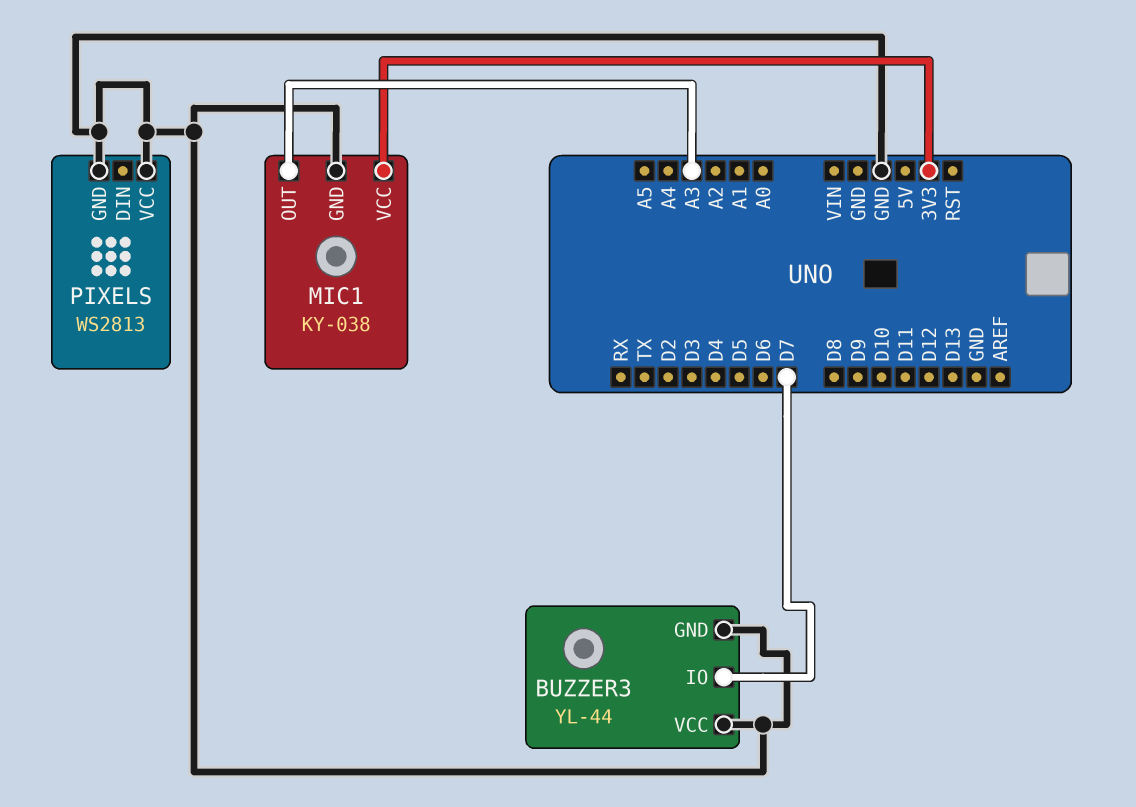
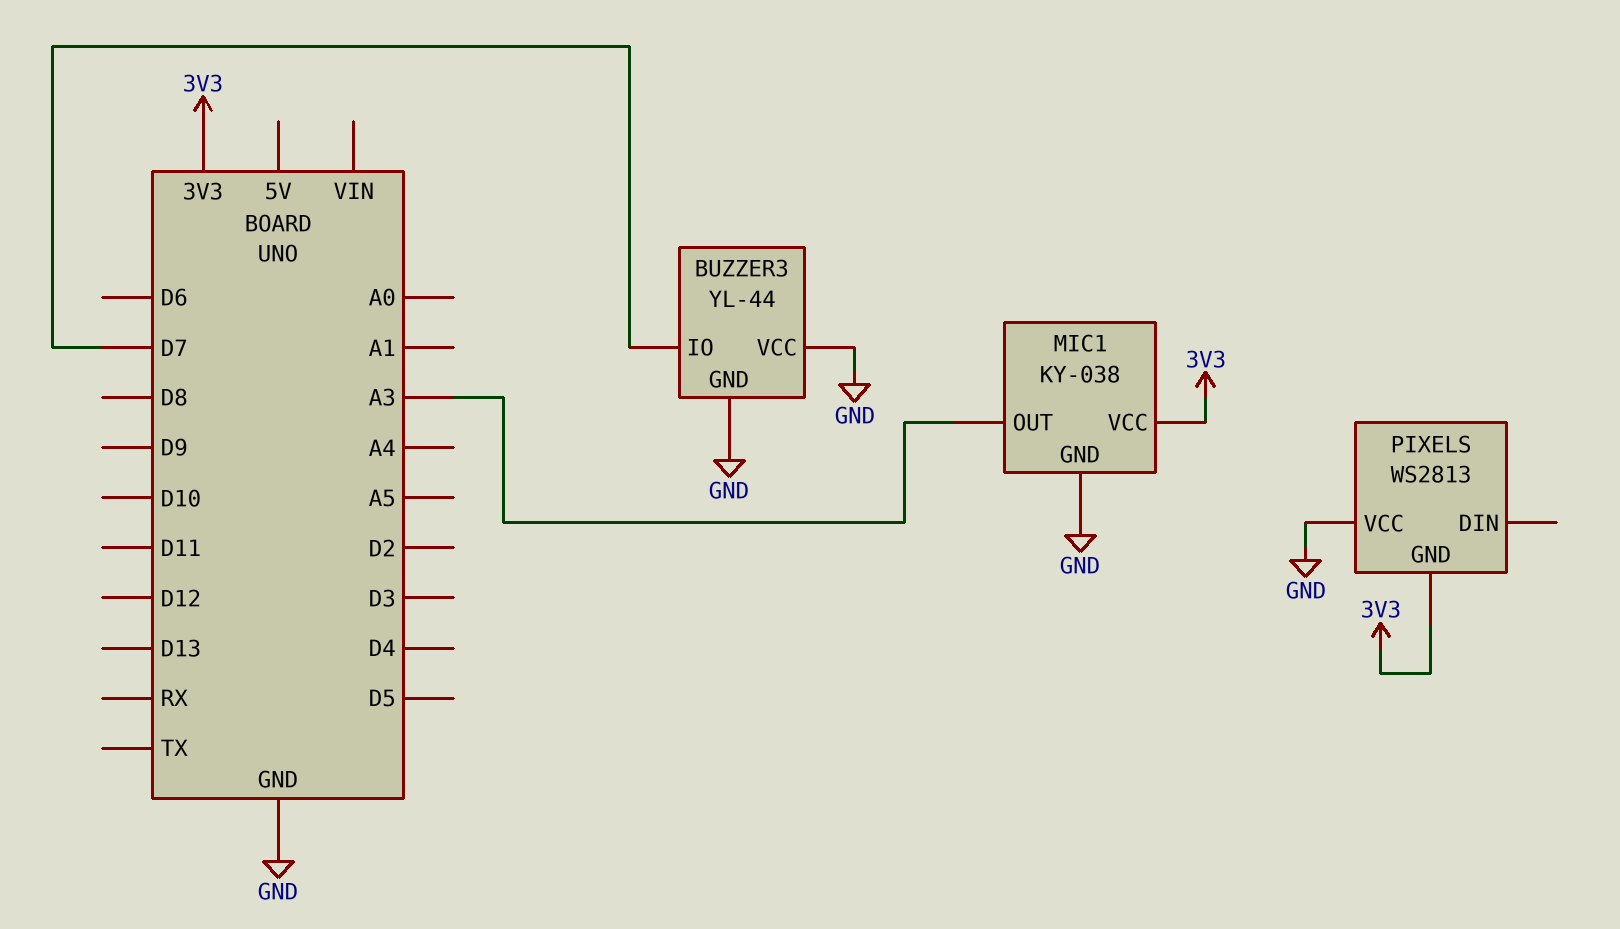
PIXELS pin GND: GND -> 3V3

